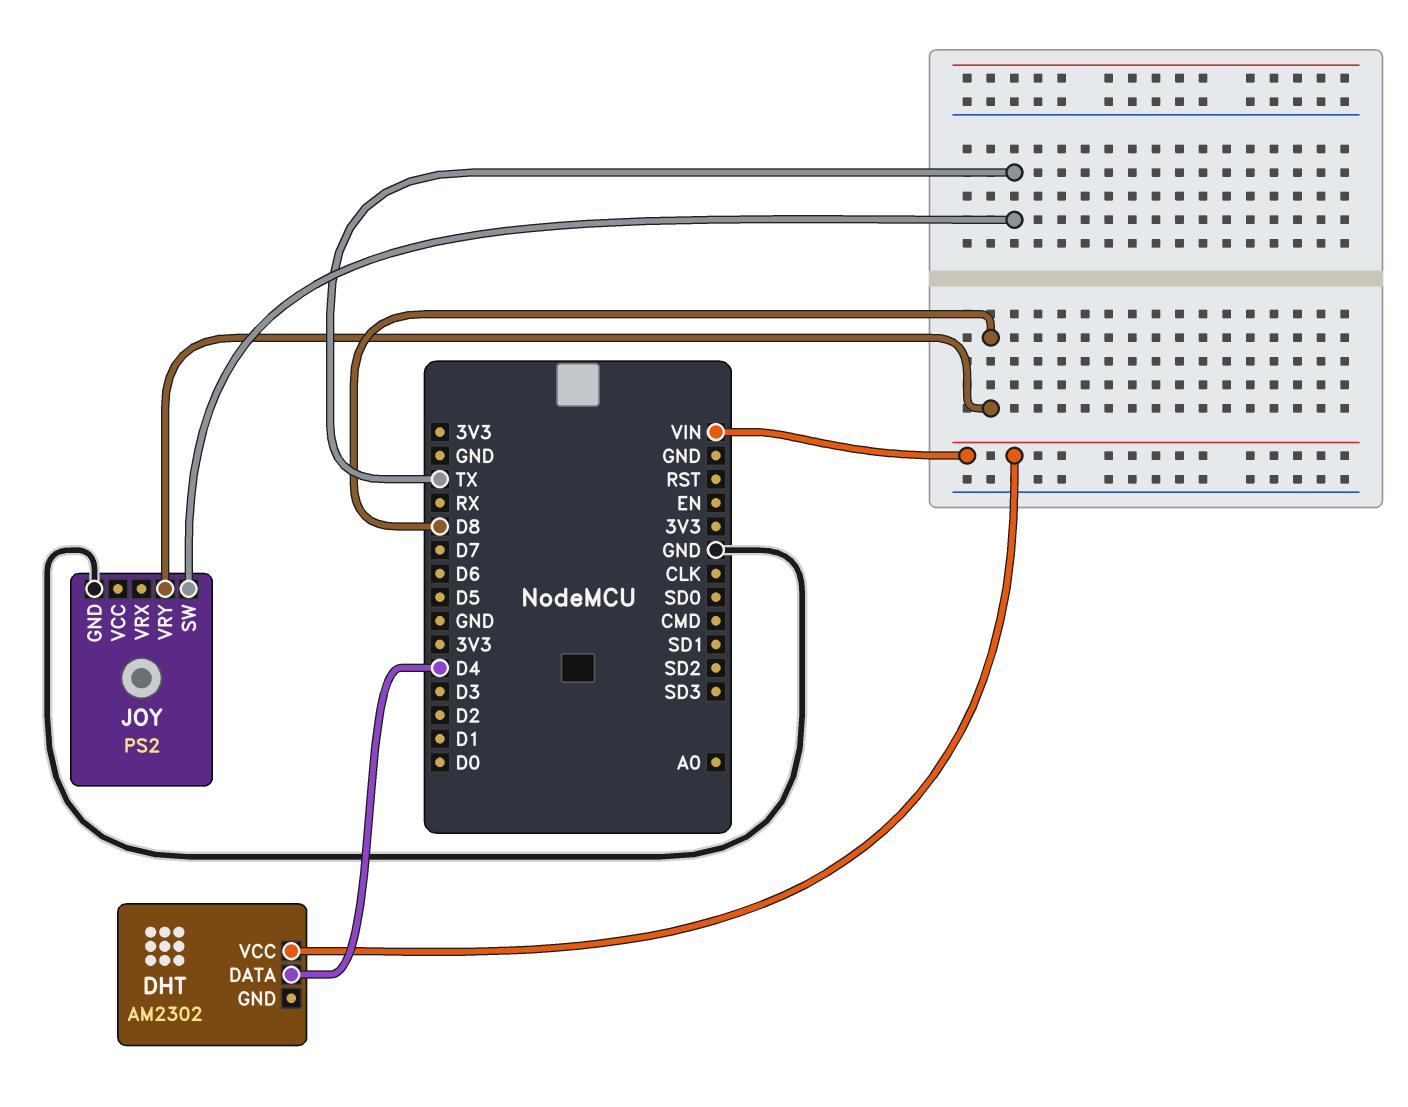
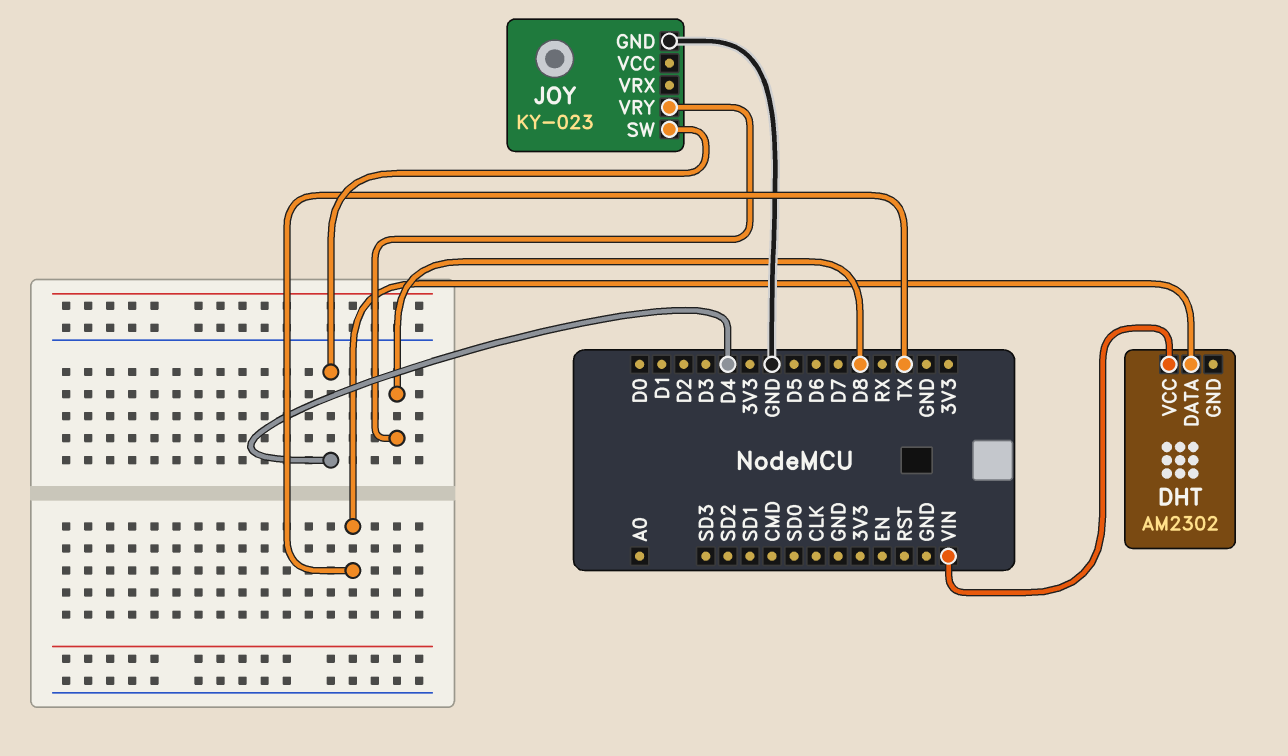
DHT pin DATA: D4 -> TX
JOY: PS2 -> KY-023
JOY pin SW: TX -> D4

